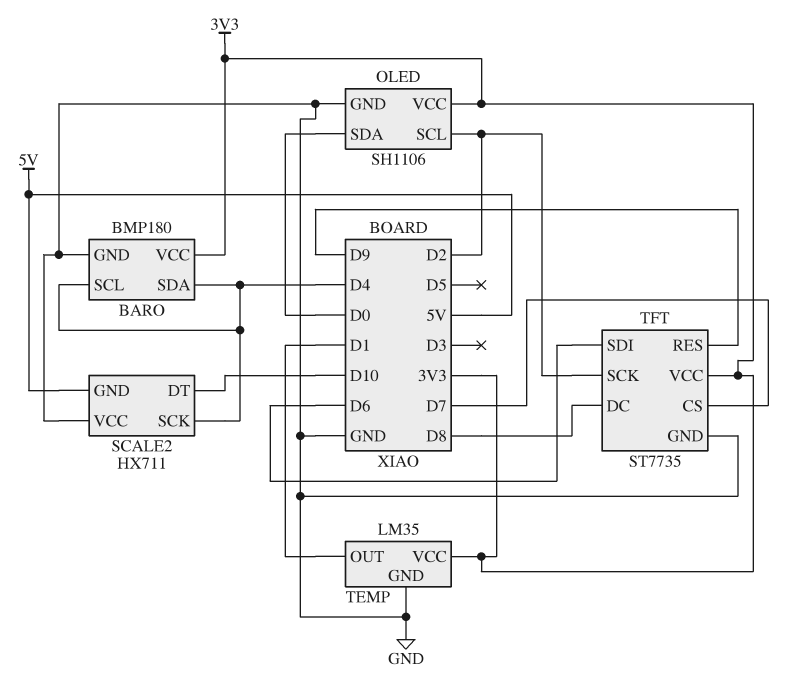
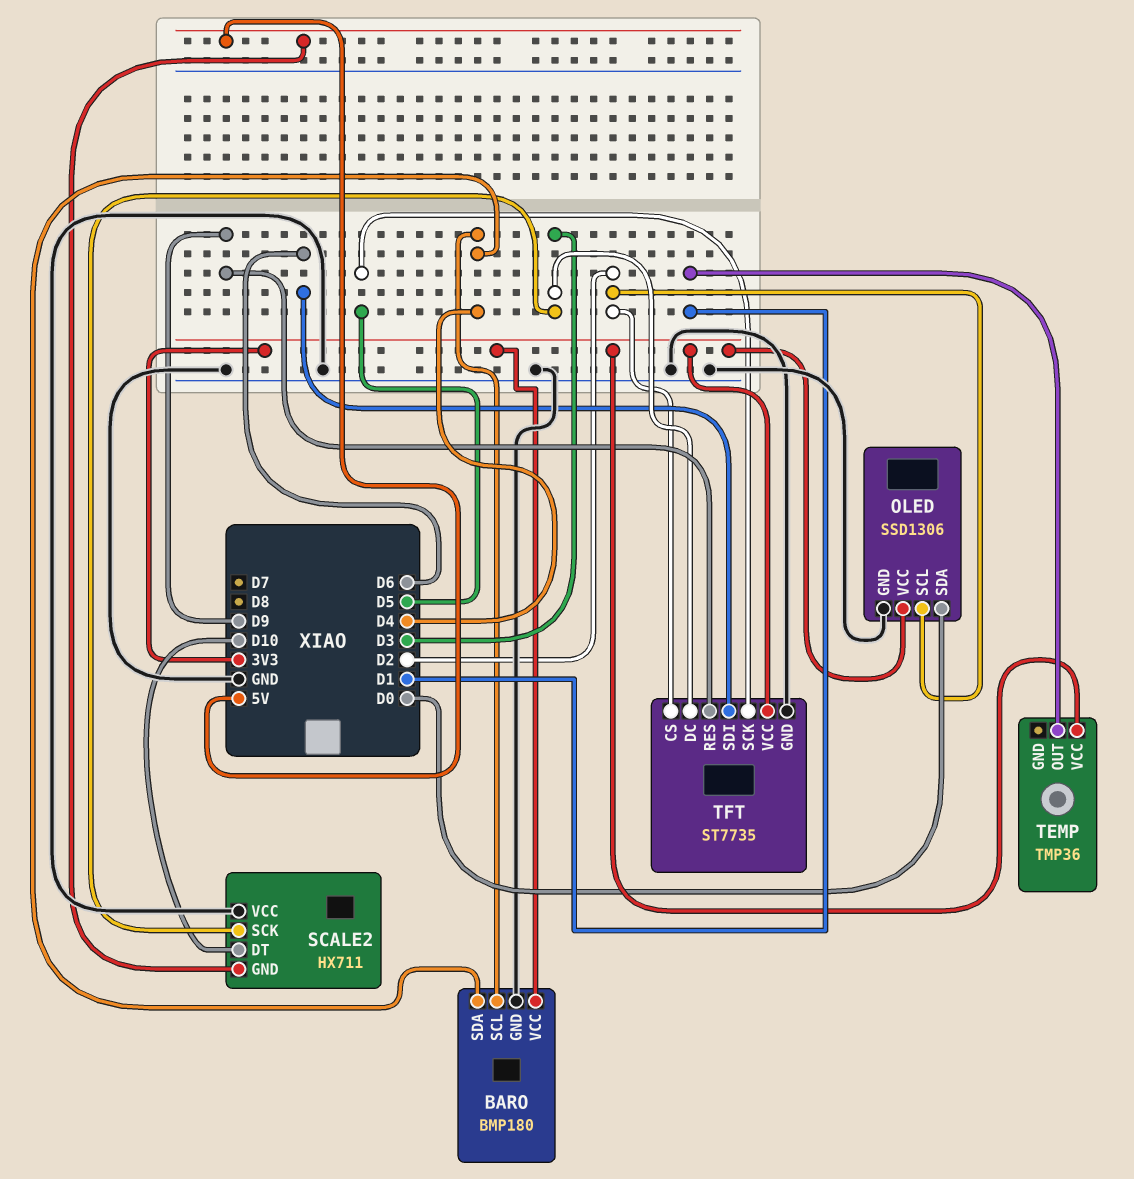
OLED: SH1106 -> SSD1306
SCALE2 pin SCK: D4 -> D3
TEMP: LM35 -> TMP36
TEMP pin GND: GND -> none
TFT pin CS: D7 -> D2
TFT pin DC: D8 -> D3
TFT pin SCK: D2 -> D5

